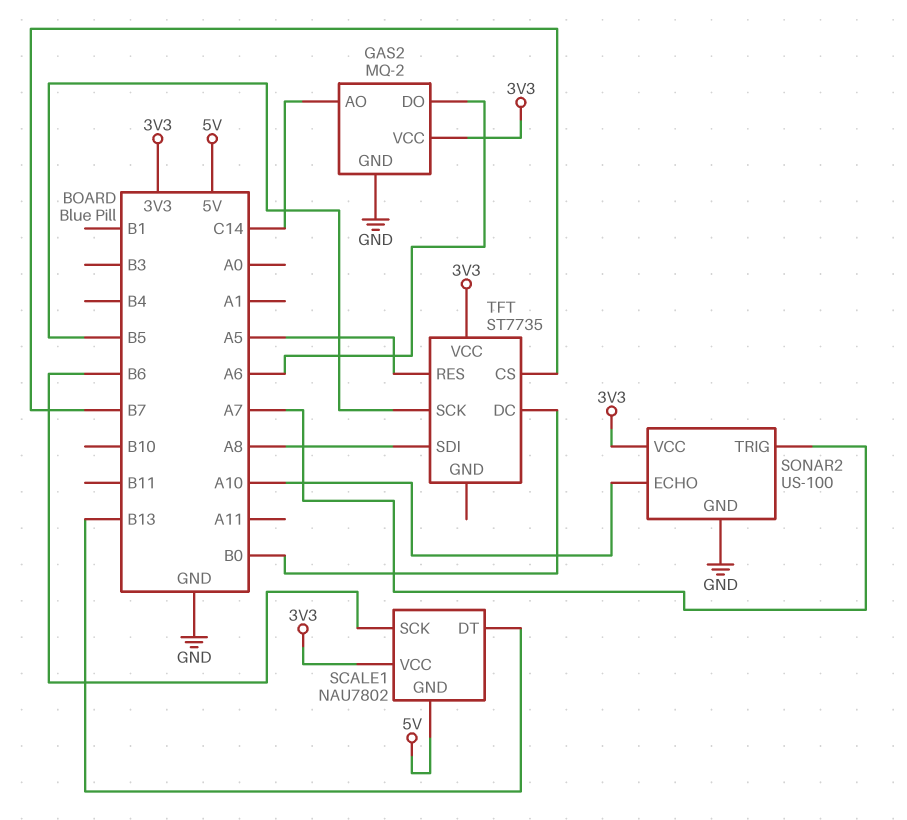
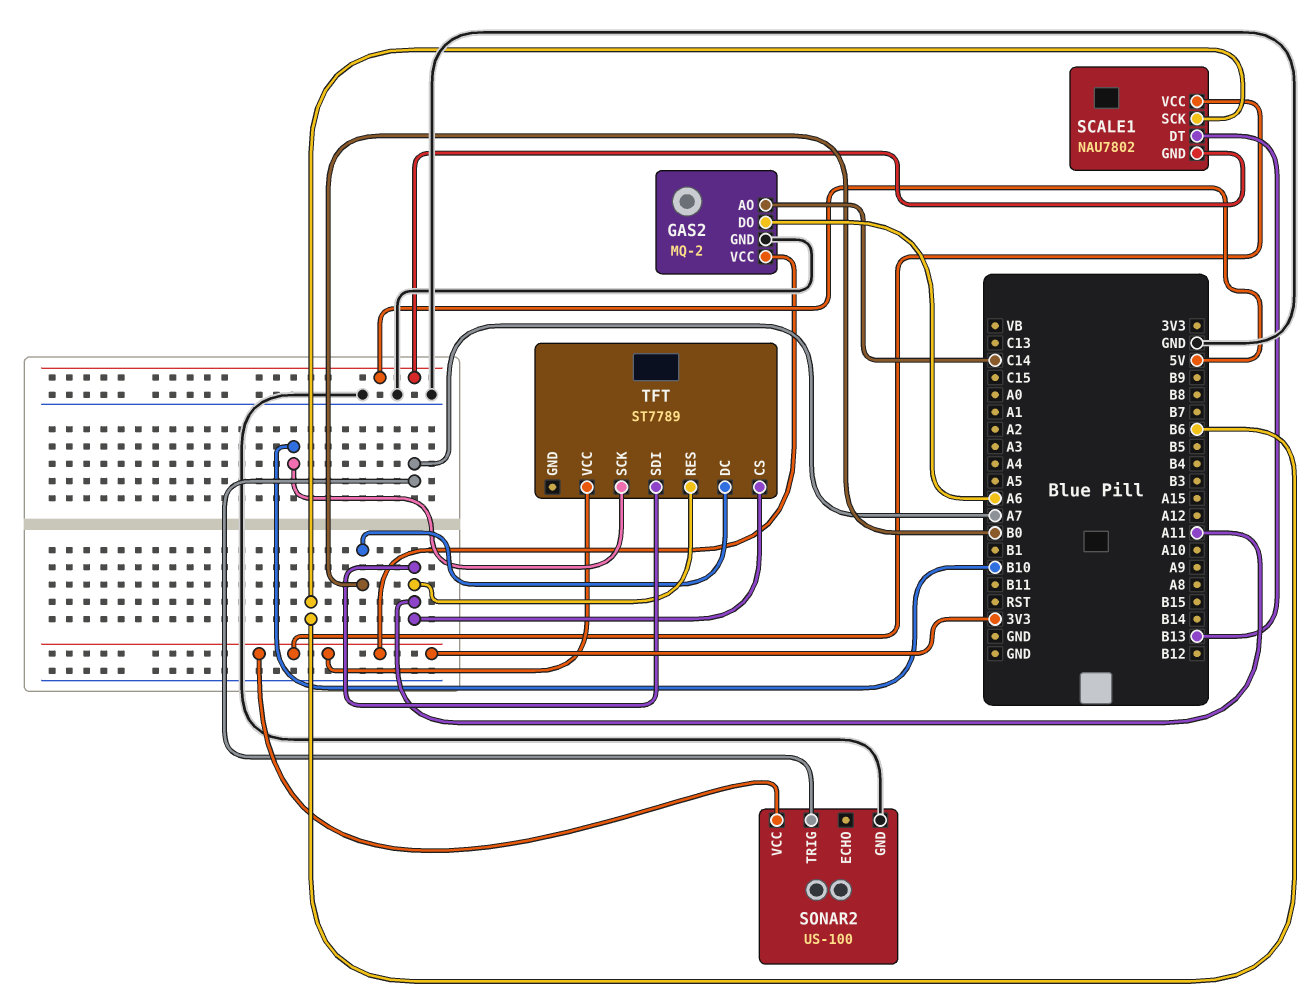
SONAR2 pin ECHO: A10 -> none
TFT: ST7735 -> ST7789
TFT pin CS: B7 -> A11
TFT pin RES: A5 -> A11
TFT pin SCK: B5 -> B10
TFT pin SDI: A8 -> A11

